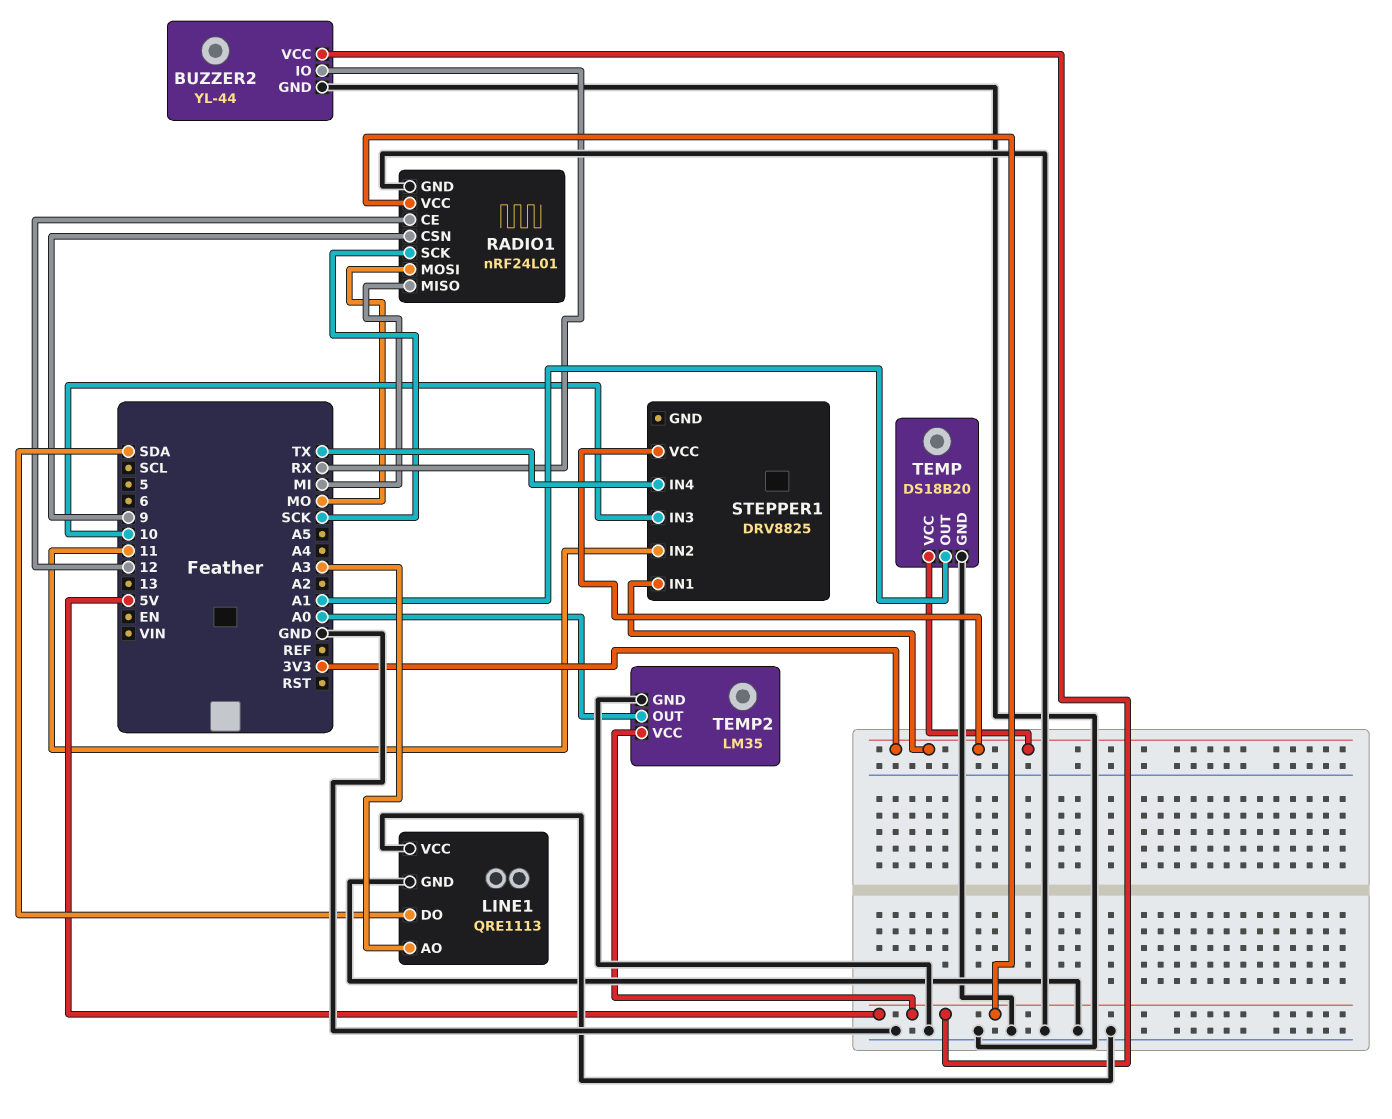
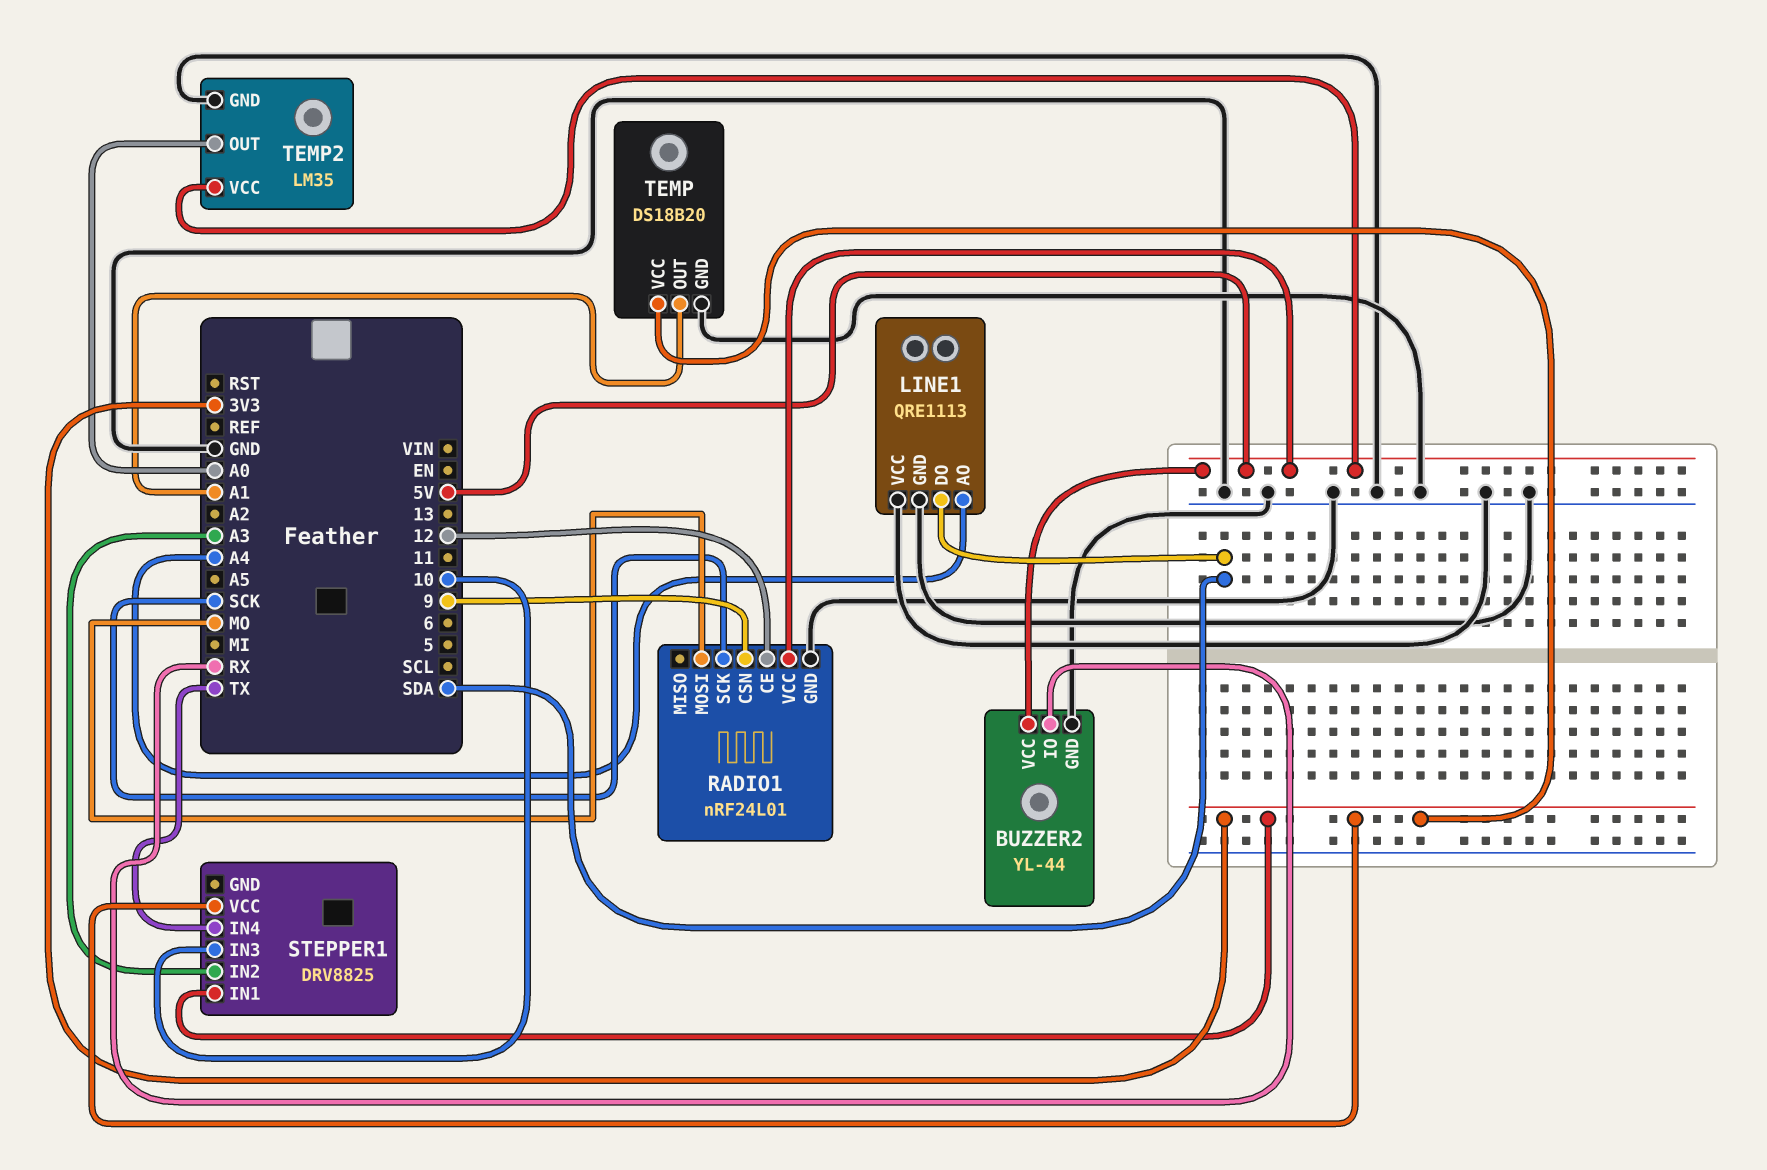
LINE1 pin AO: A3 -> A4
RADIO1 pin MISO: MI -> none
STEPPER1 pin IN2: 11 -> A3

